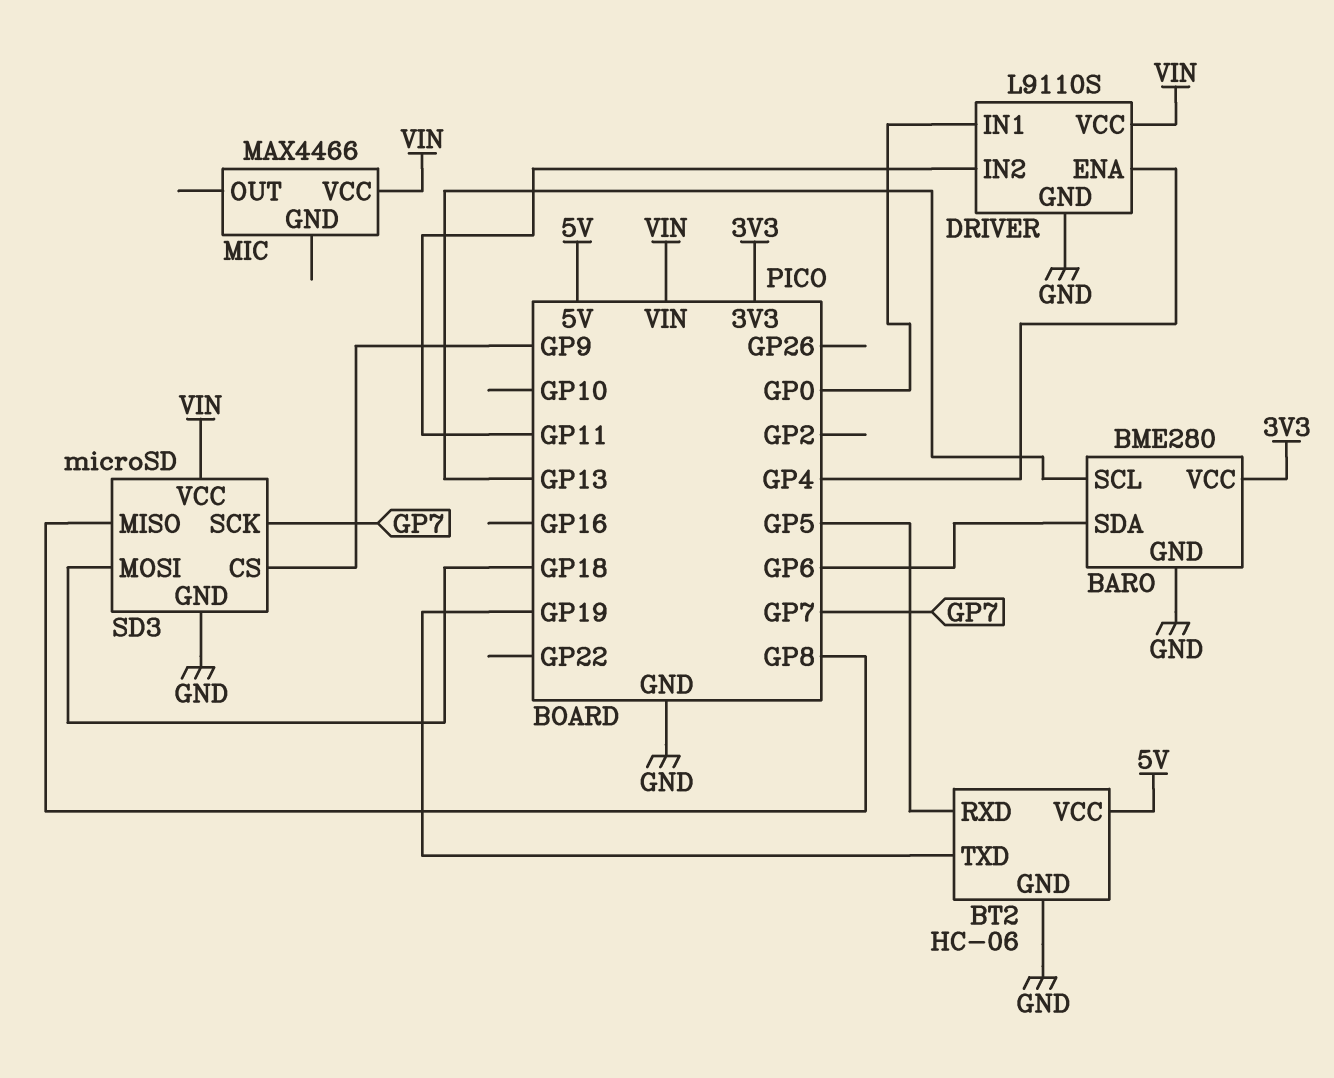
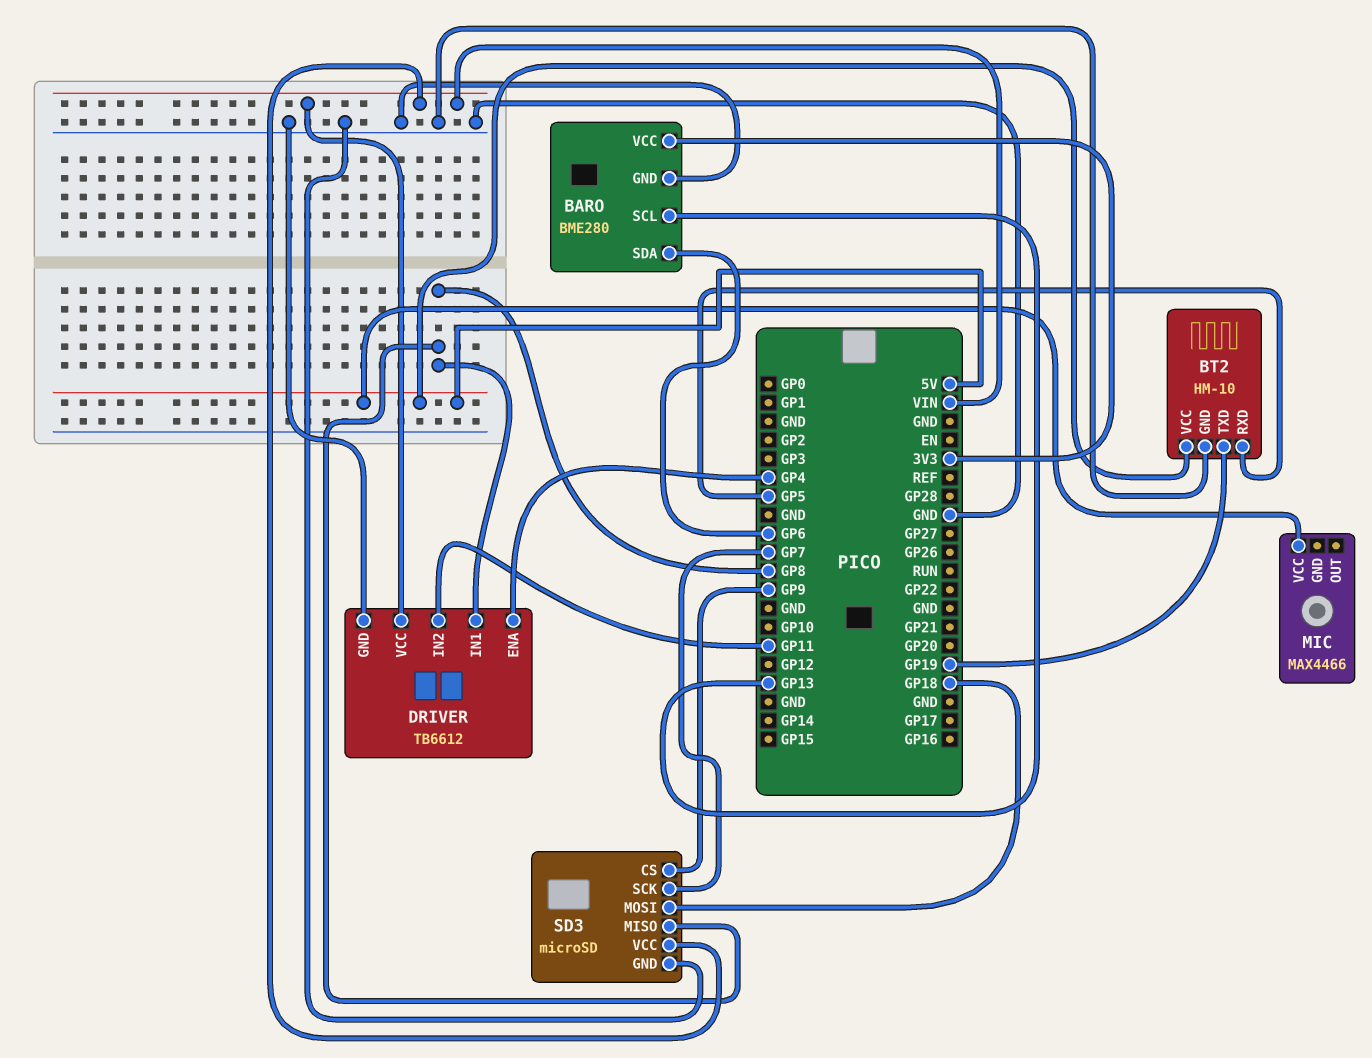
BT2: HC-06 -> HM-10
DRIVER: L9110S -> TB6612
DRIVER pin IN1: GP0 -> GP8
MIC pin VCC: VIN -> 5V

